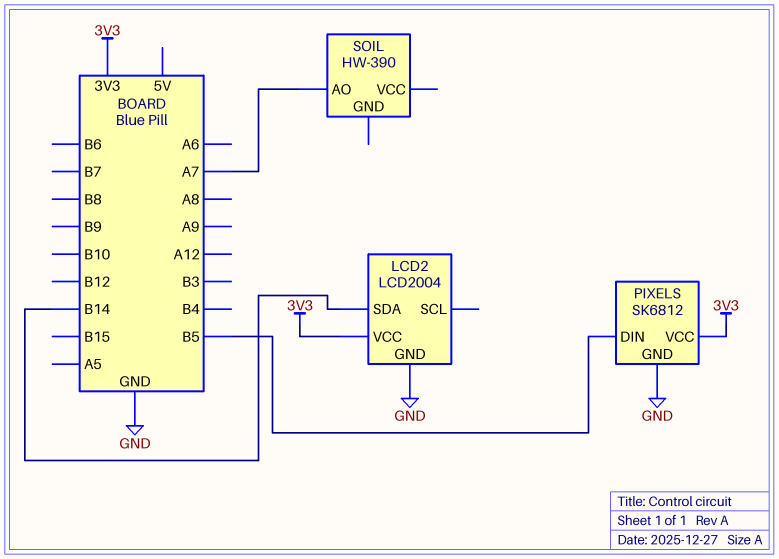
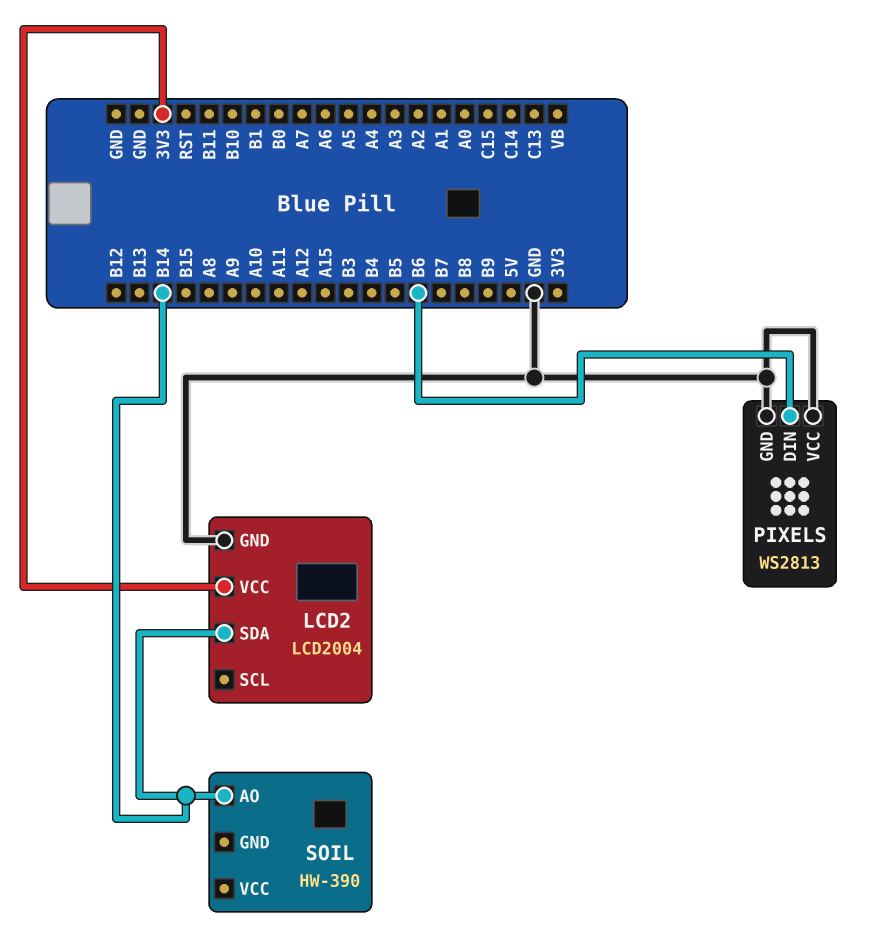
PIXELS: SK6812 -> WS2813
PIXELS pin DIN: B5 -> B6
PIXELS pin VCC: 3V3 -> GND
SOIL pin AO: A7 -> B14

